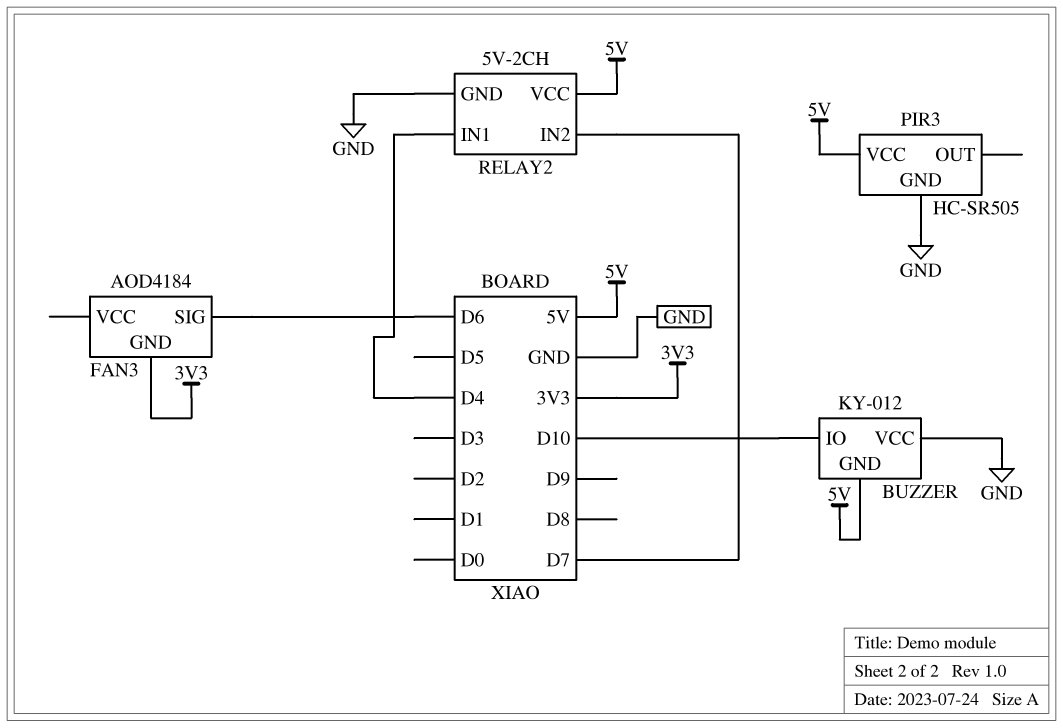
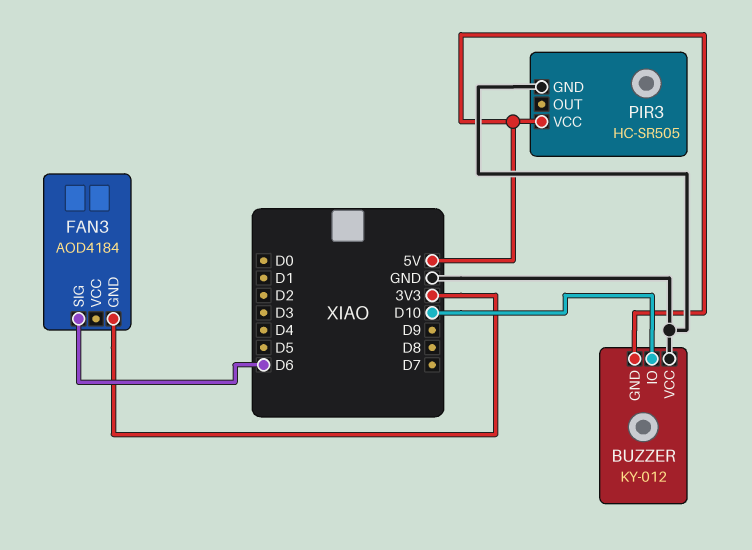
RELAY2: 5V-2CH -> none
RELAY2 pin GND: GND -> none
RELAY2 pin IN1: D4 -> none
RELAY2 pin IN2: D7 -> none
RELAY2 pin VCC: 5V -> none

